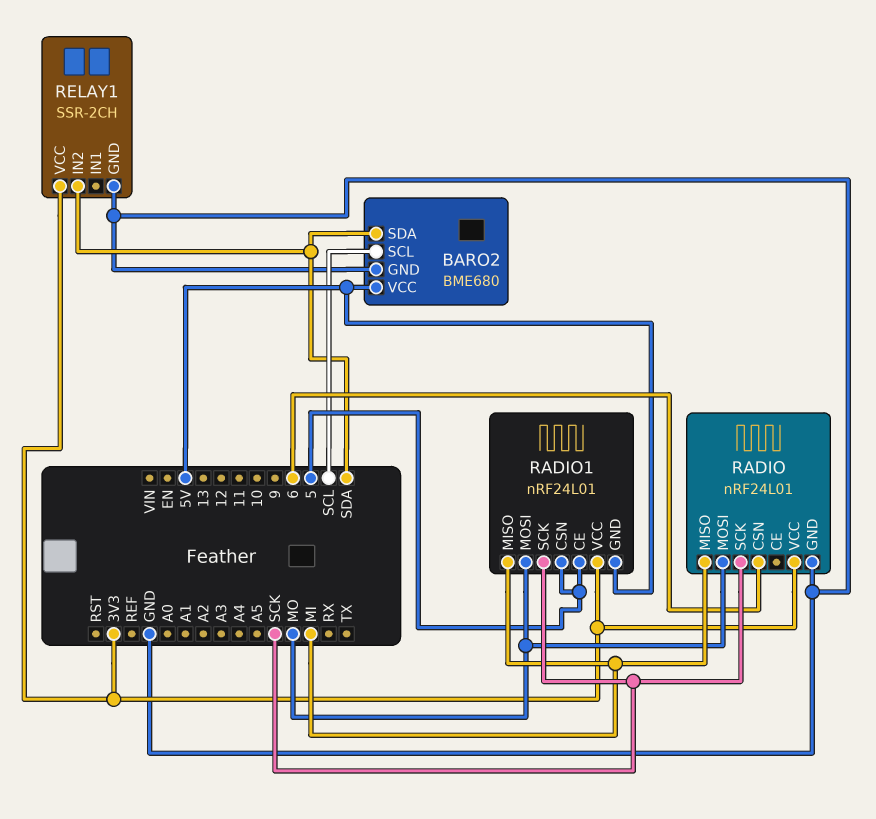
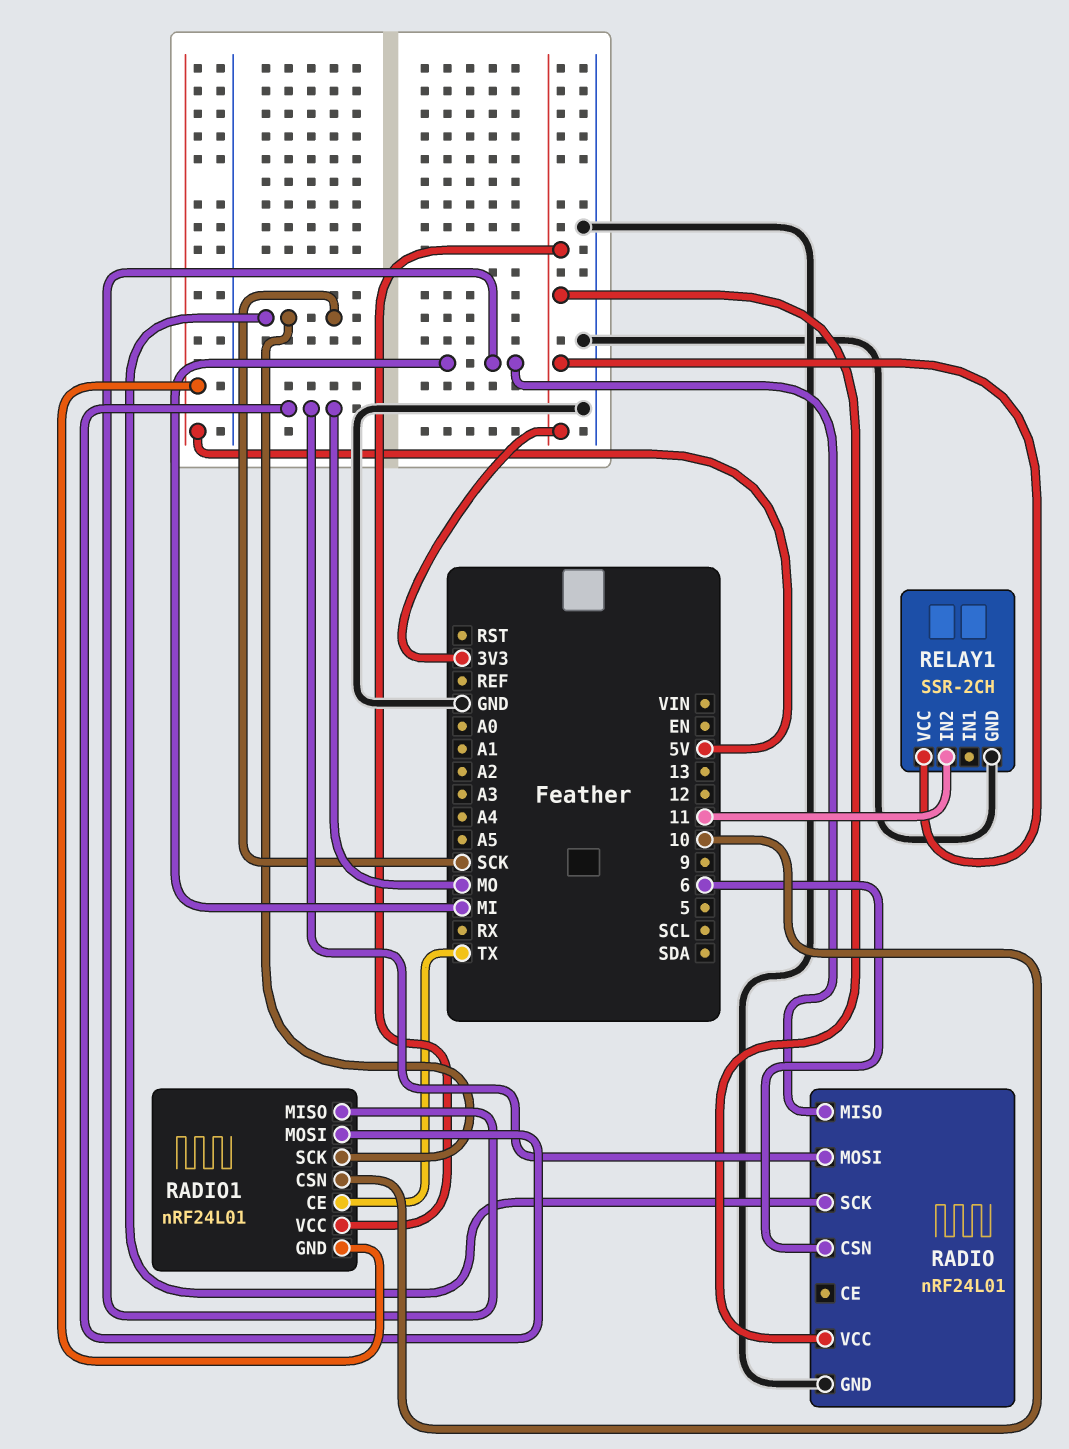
BARO2: BME680 -> none
BARO2 pin GND: GND -> none
BARO2 pin SCL: SCL -> none
BARO2 pin SDA: SDA -> none
BARO2 pin VCC: 5V -> none
RADIO1 pin CE: 5 -> TX
RADIO1 pin CSN: 5 -> 10
RELAY1 pin IN2: SDA -> 11

